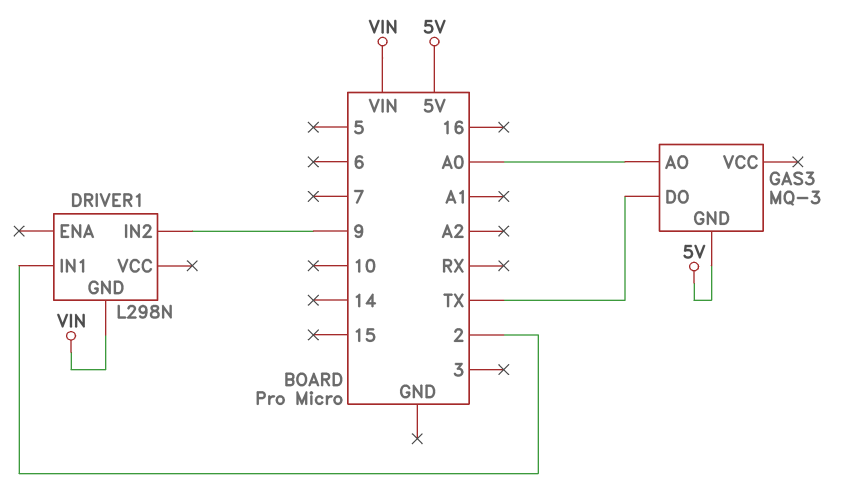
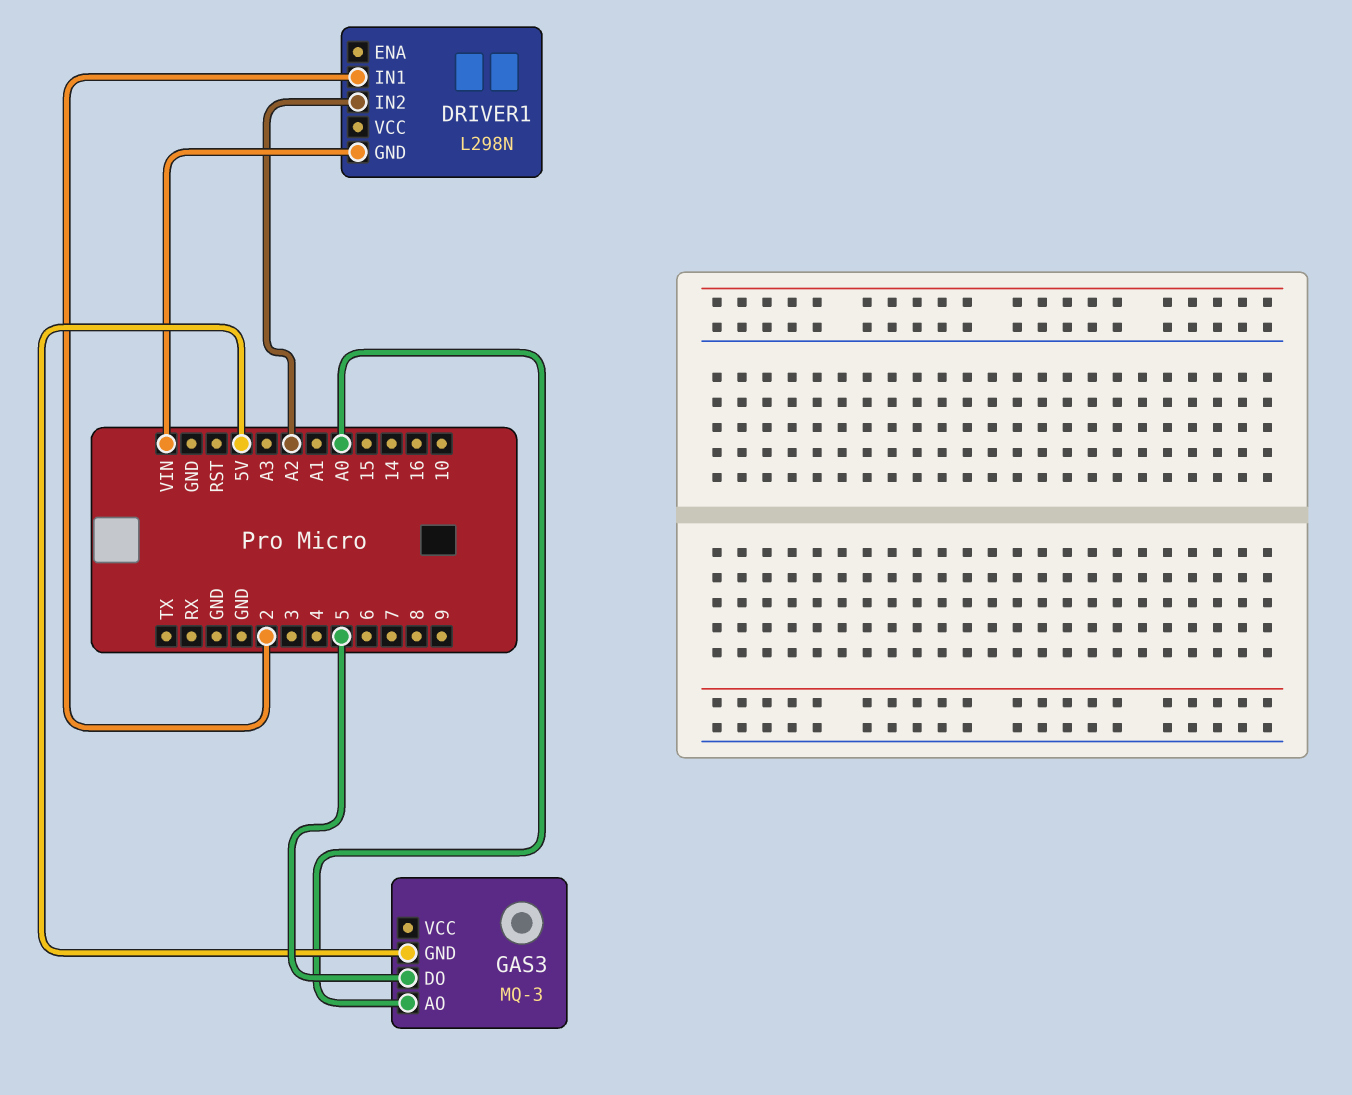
DRIVER1 pin IN2: 9 -> A2
GAS3 pin DO: TX -> 5

